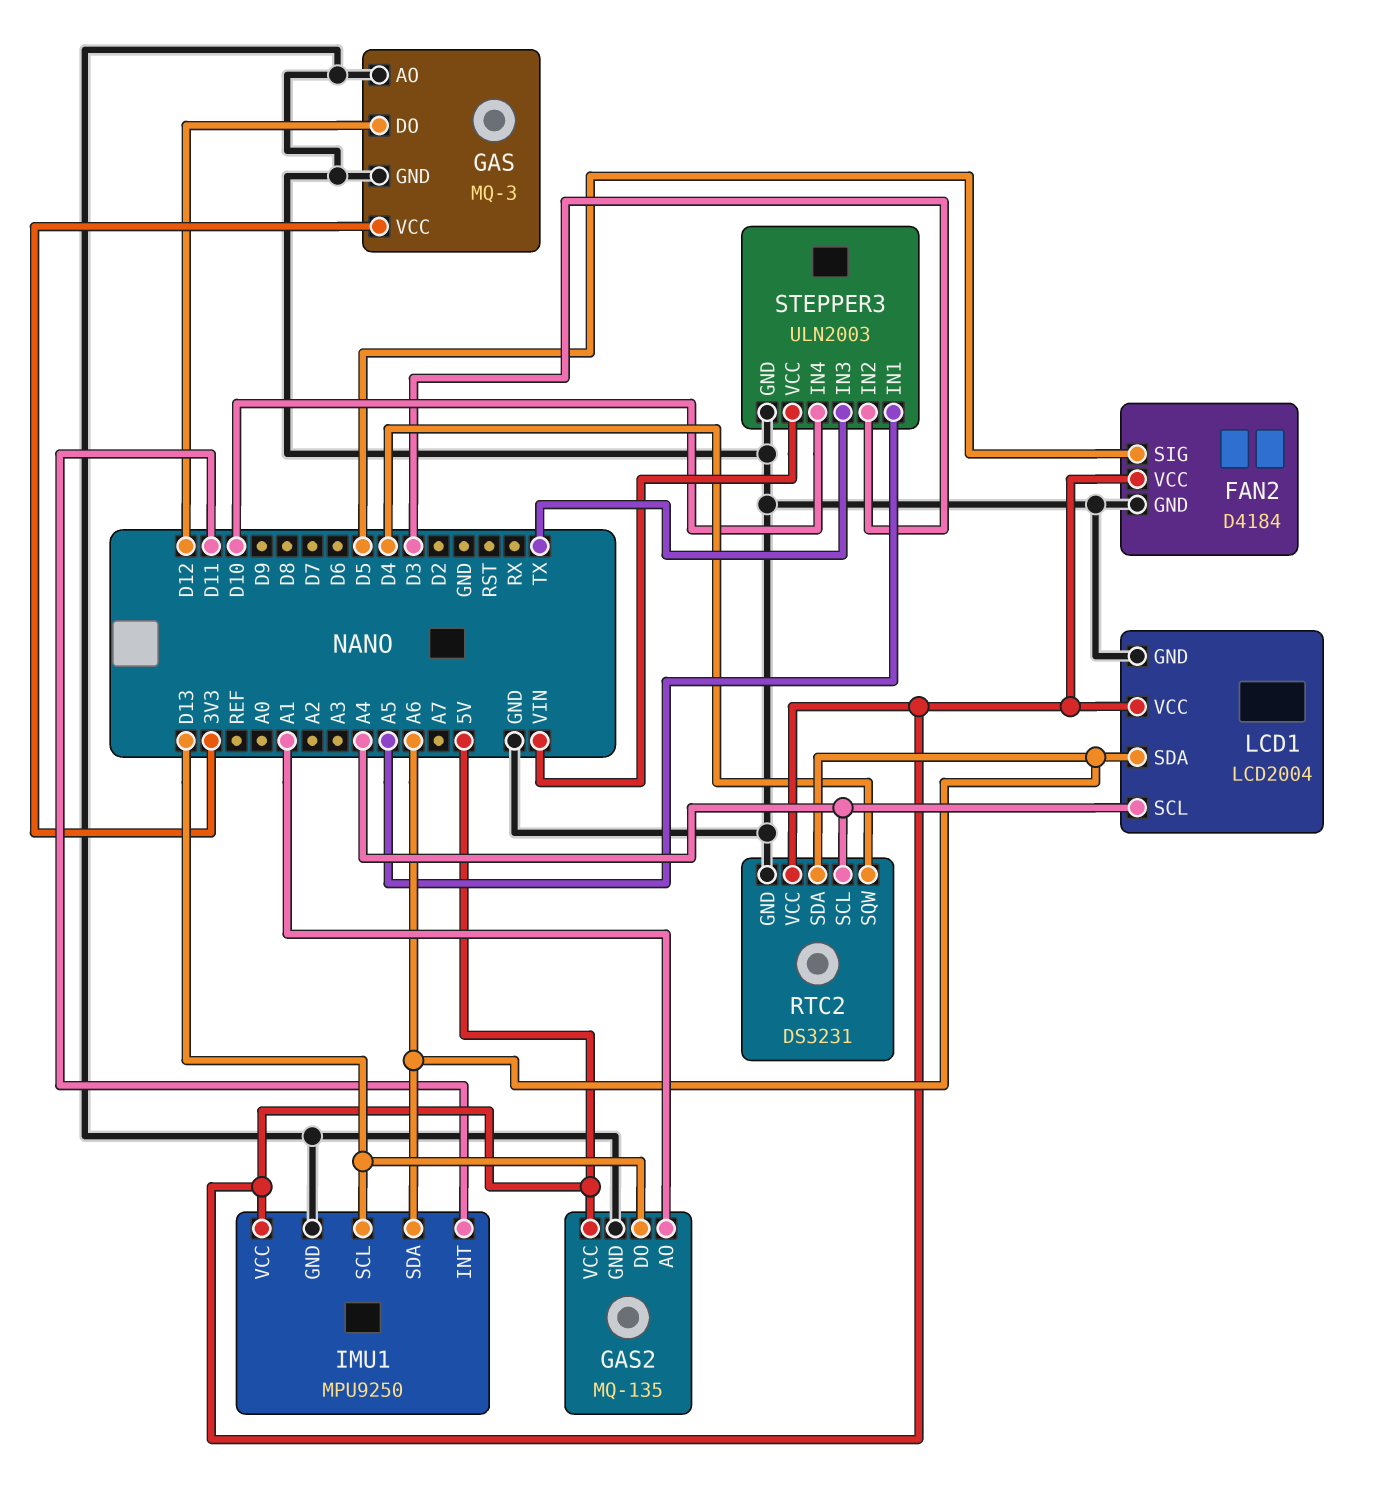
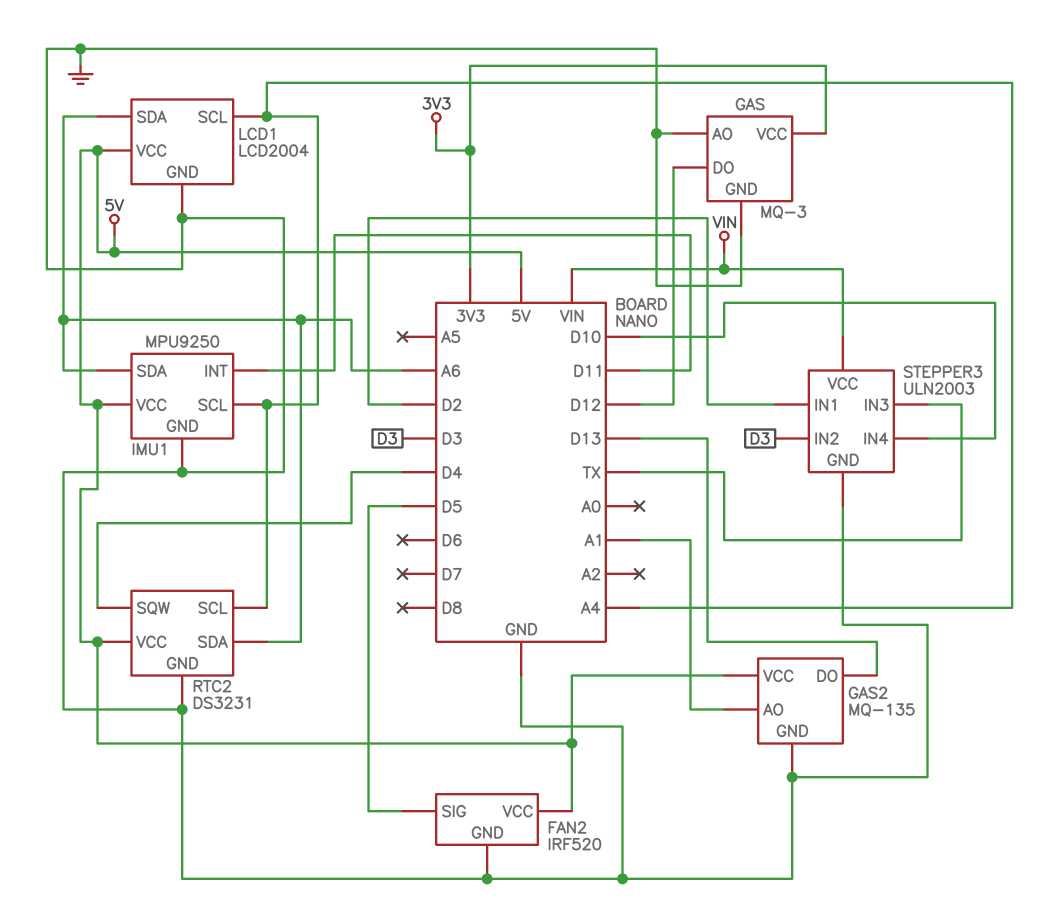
FAN2: D4184 -> IRF520
IMU1 pin SCL: D13 -> A4
STEPPER3 pin IN1: A5 -> D2

